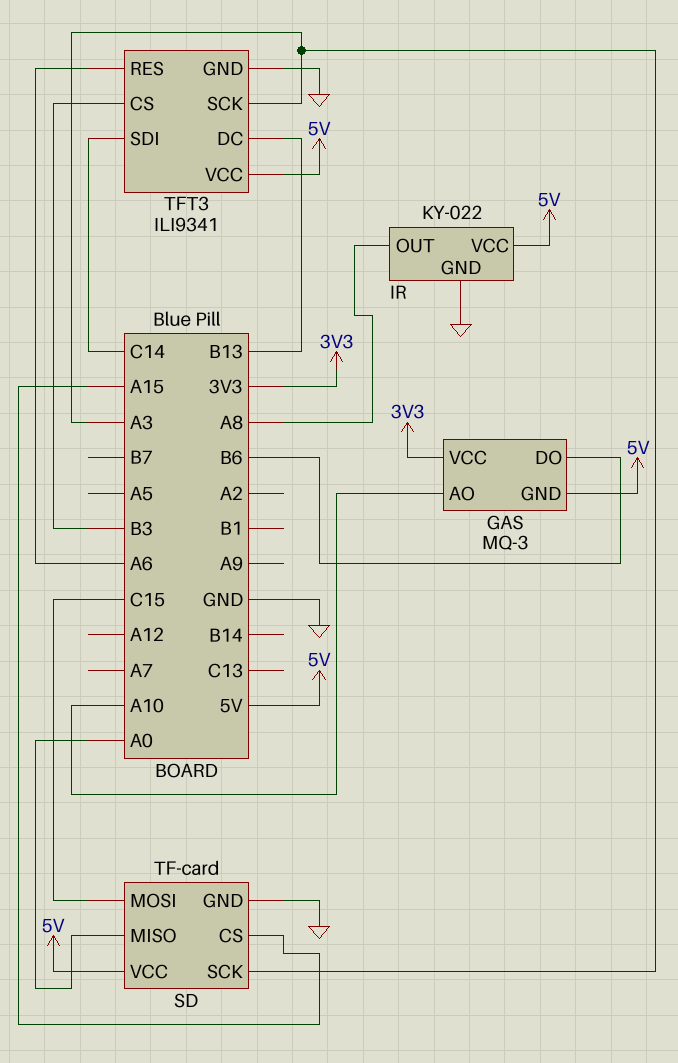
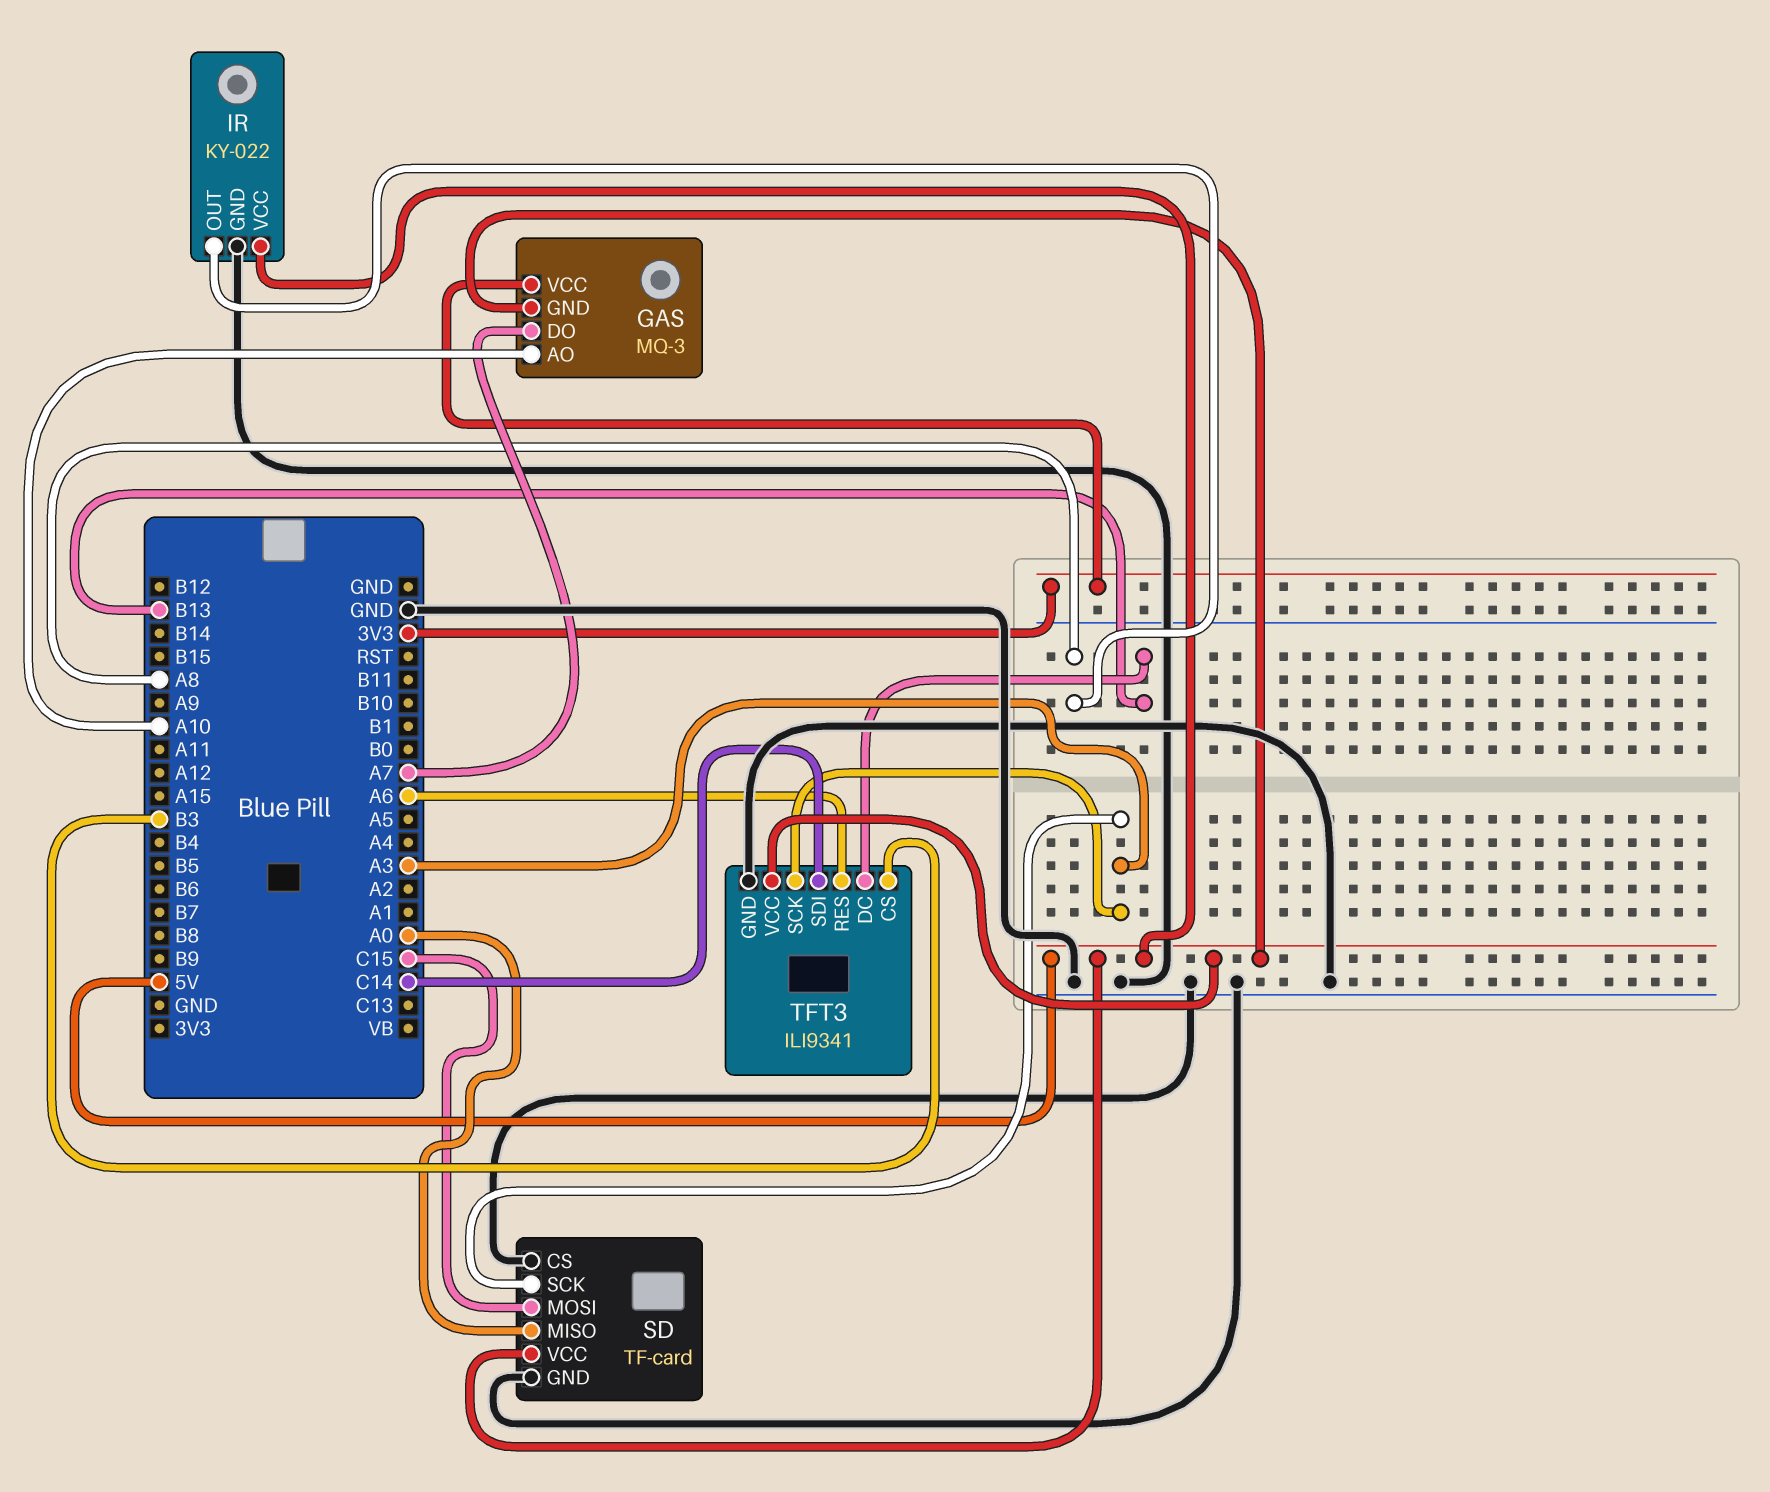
GAS pin DO: B6 -> A7
SD pin CS: A15 -> GND

